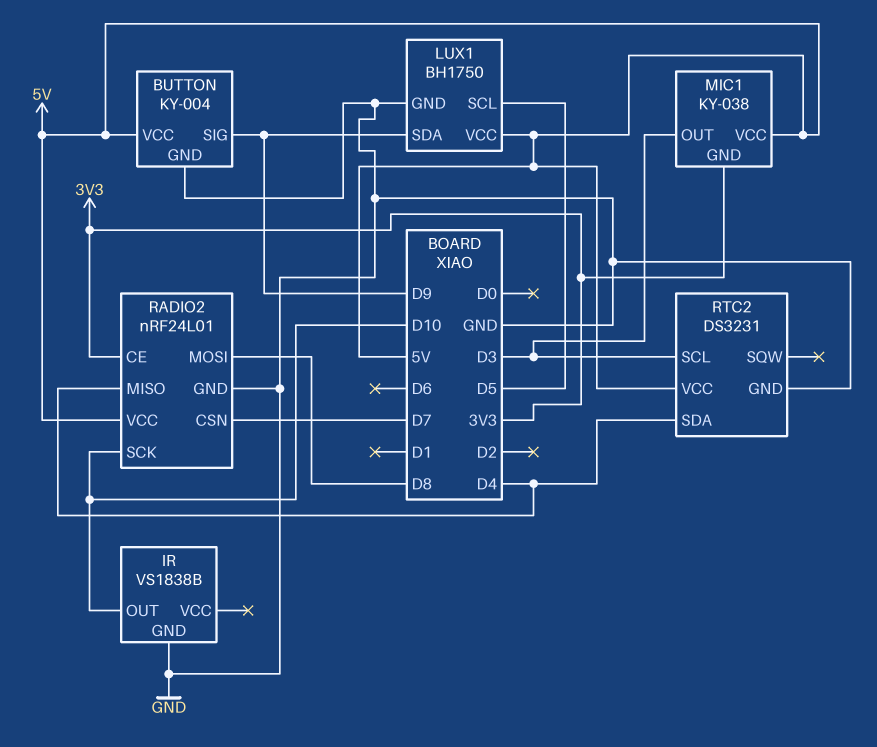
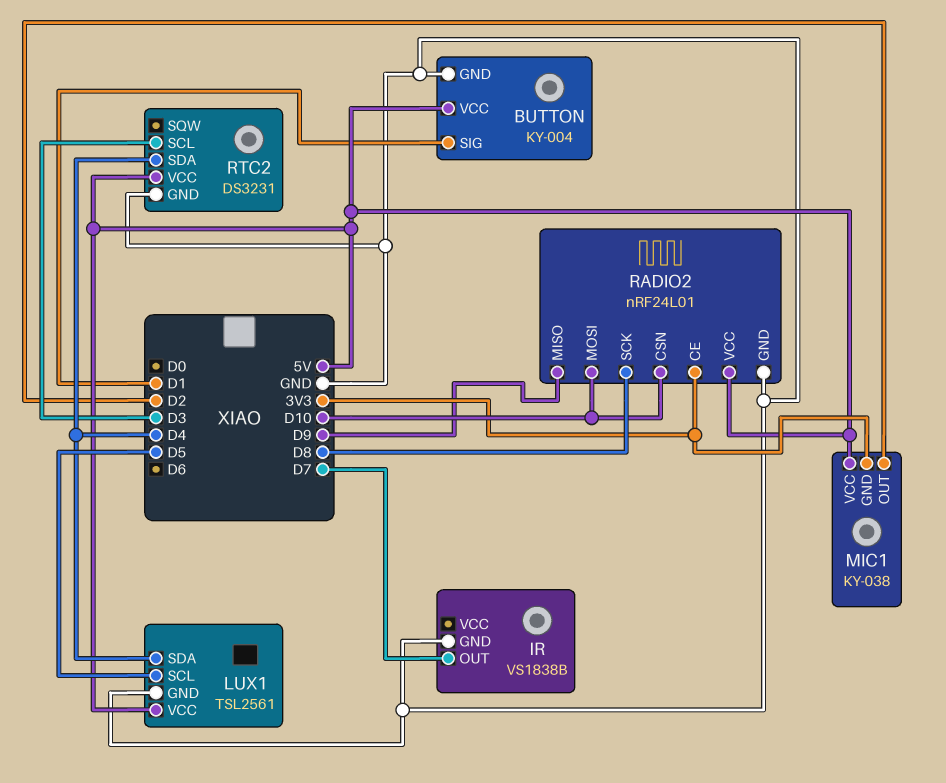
BUTTON pin SIG: D9 -> D1
IR pin OUT: D10 -> D7
LUX1: BH1750 -> TSL2561
LUX1 pin SDA: D9 -> D4
MIC1 pin OUT: D3 -> D2
RADIO2 pin CSN: D7 -> D10
RADIO2 pin MISO: D4 -> D9
RADIO2 pin MOSI: D8 -> D10
RADIO2 pin SCK: D10 -> D8

